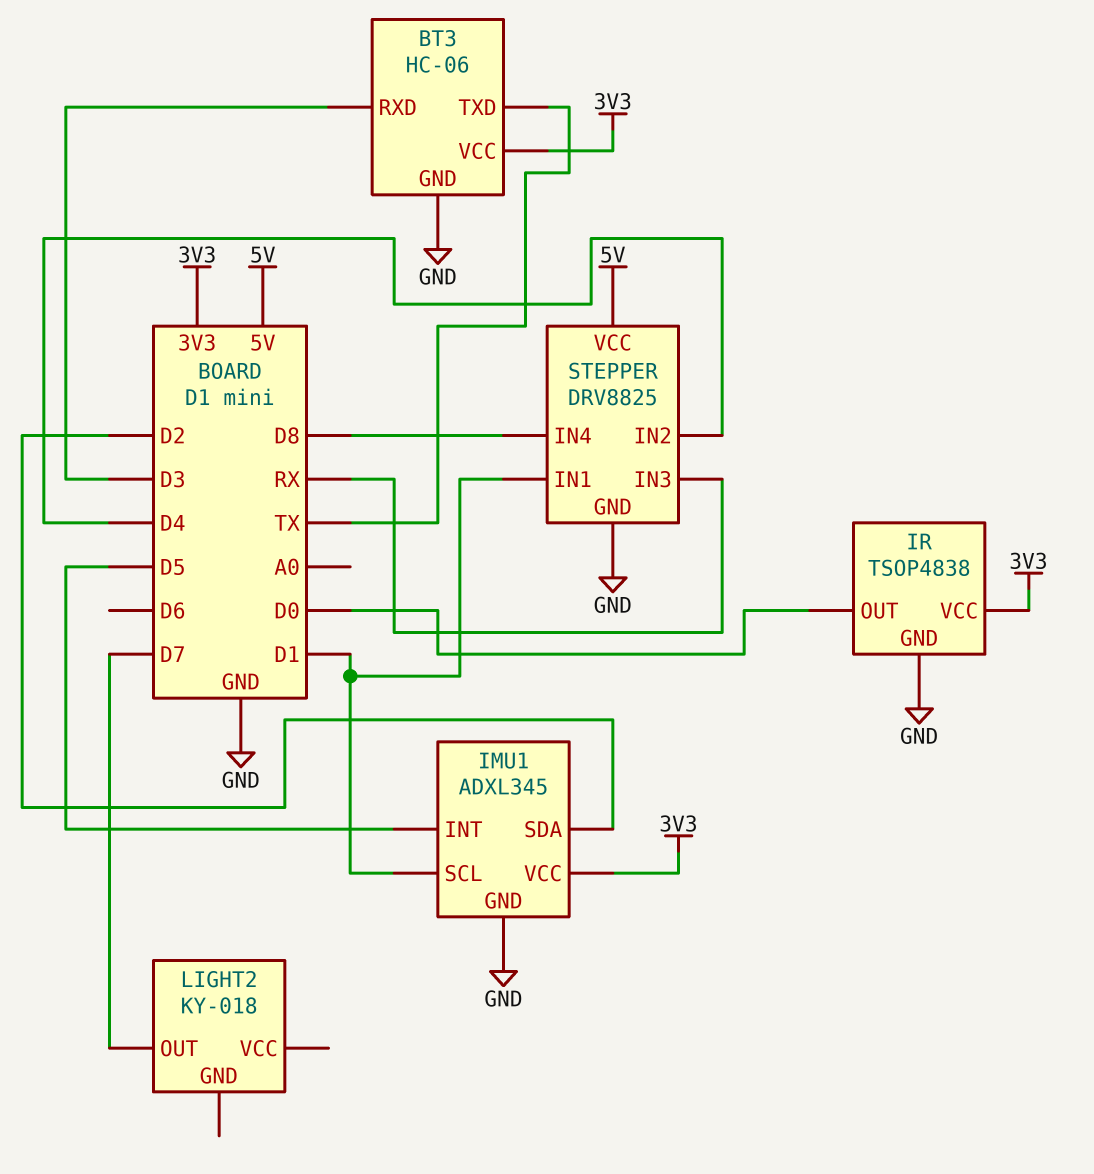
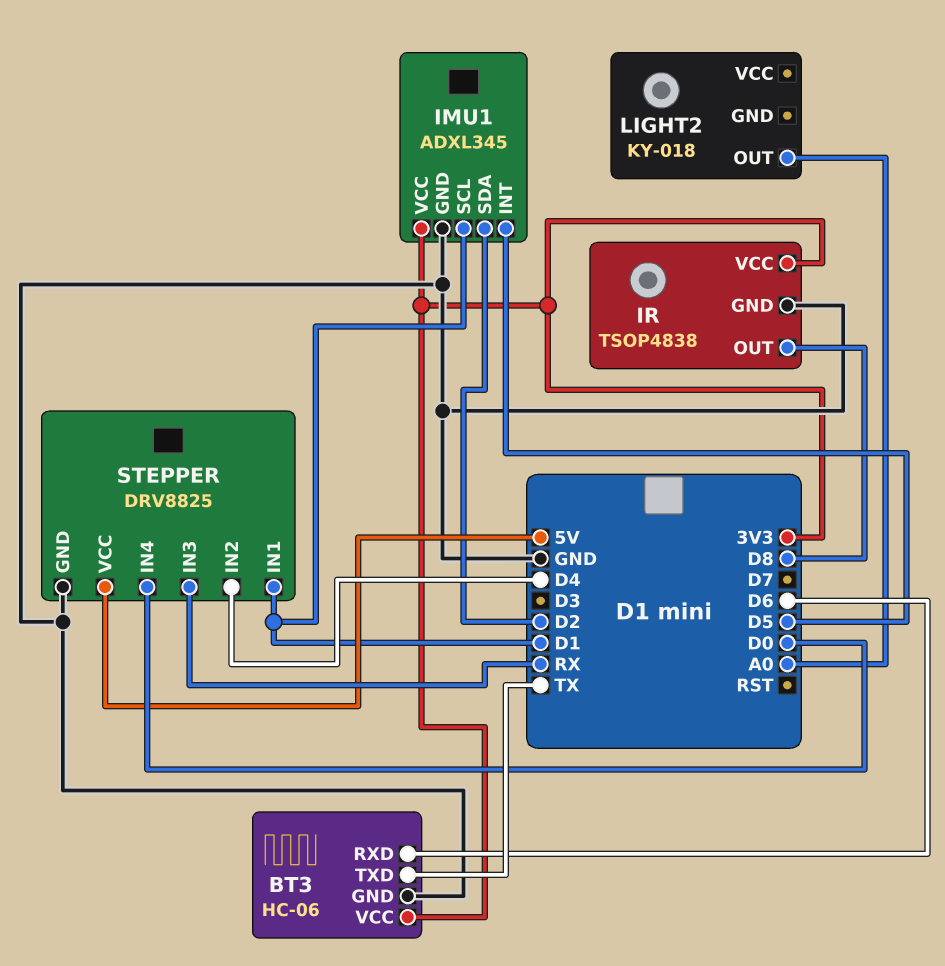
BT3 pin RXD: D3 -> D6
IR pin OUT: D0 -> D8
LIGHT2 pin OUT: D7 -> A0
STEPPER pin IN4: D8 -> D0

